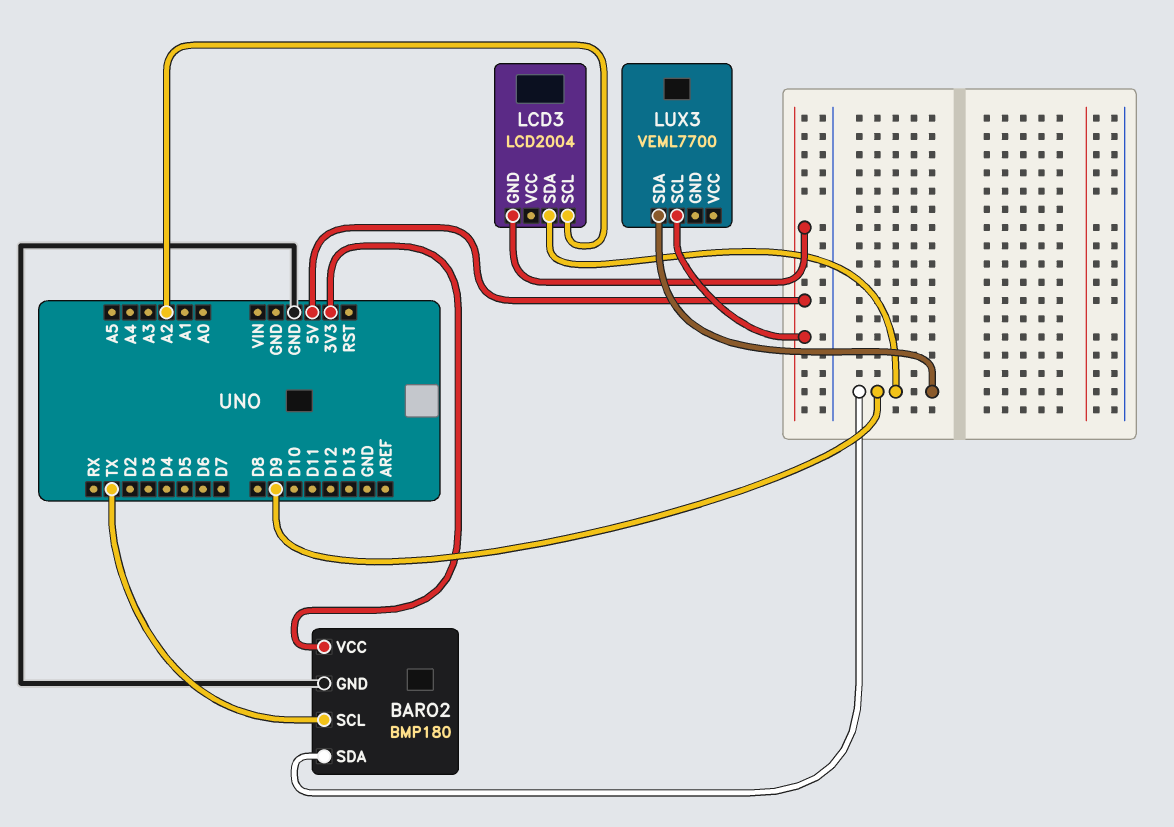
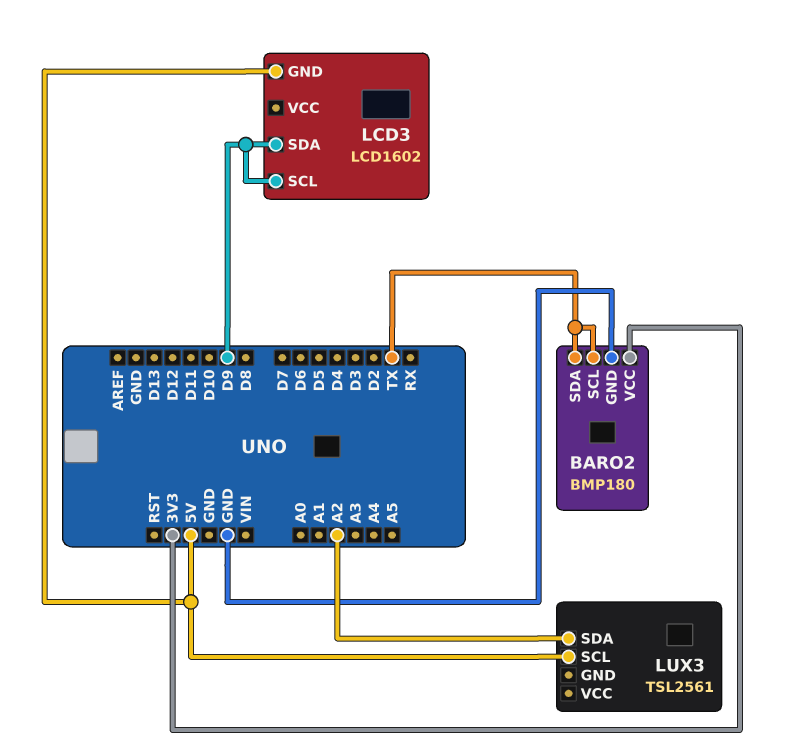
BARO2 pin SDA: D9 -> TX
LCD3: LCD2004 -> LCD1602
LCD3 pin SCL: A2 -> D9
LUX3: VEML7700 -> TSL2561
LUX3 pin SDA: D9 -> A2

